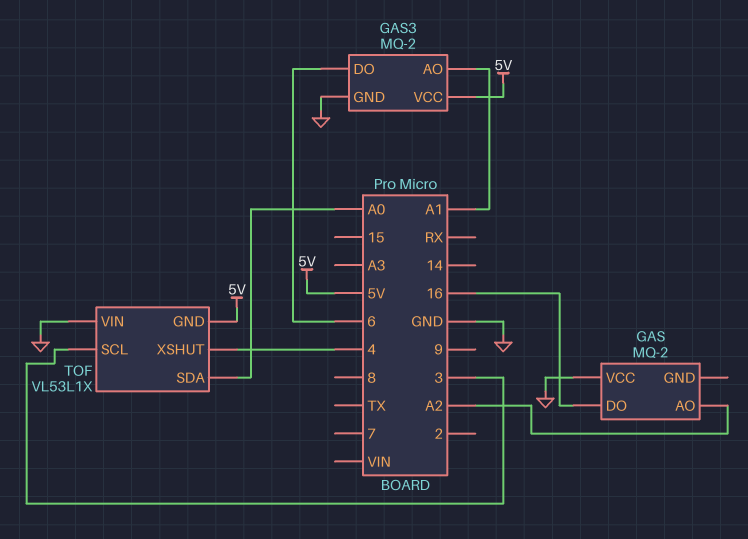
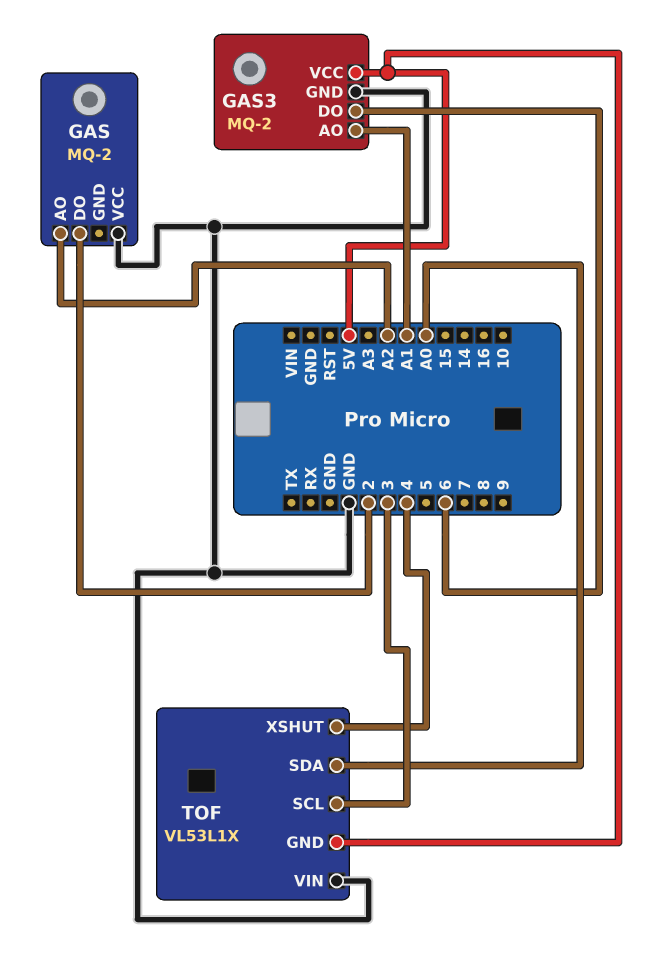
GAS pin DO: 16 -> 2

